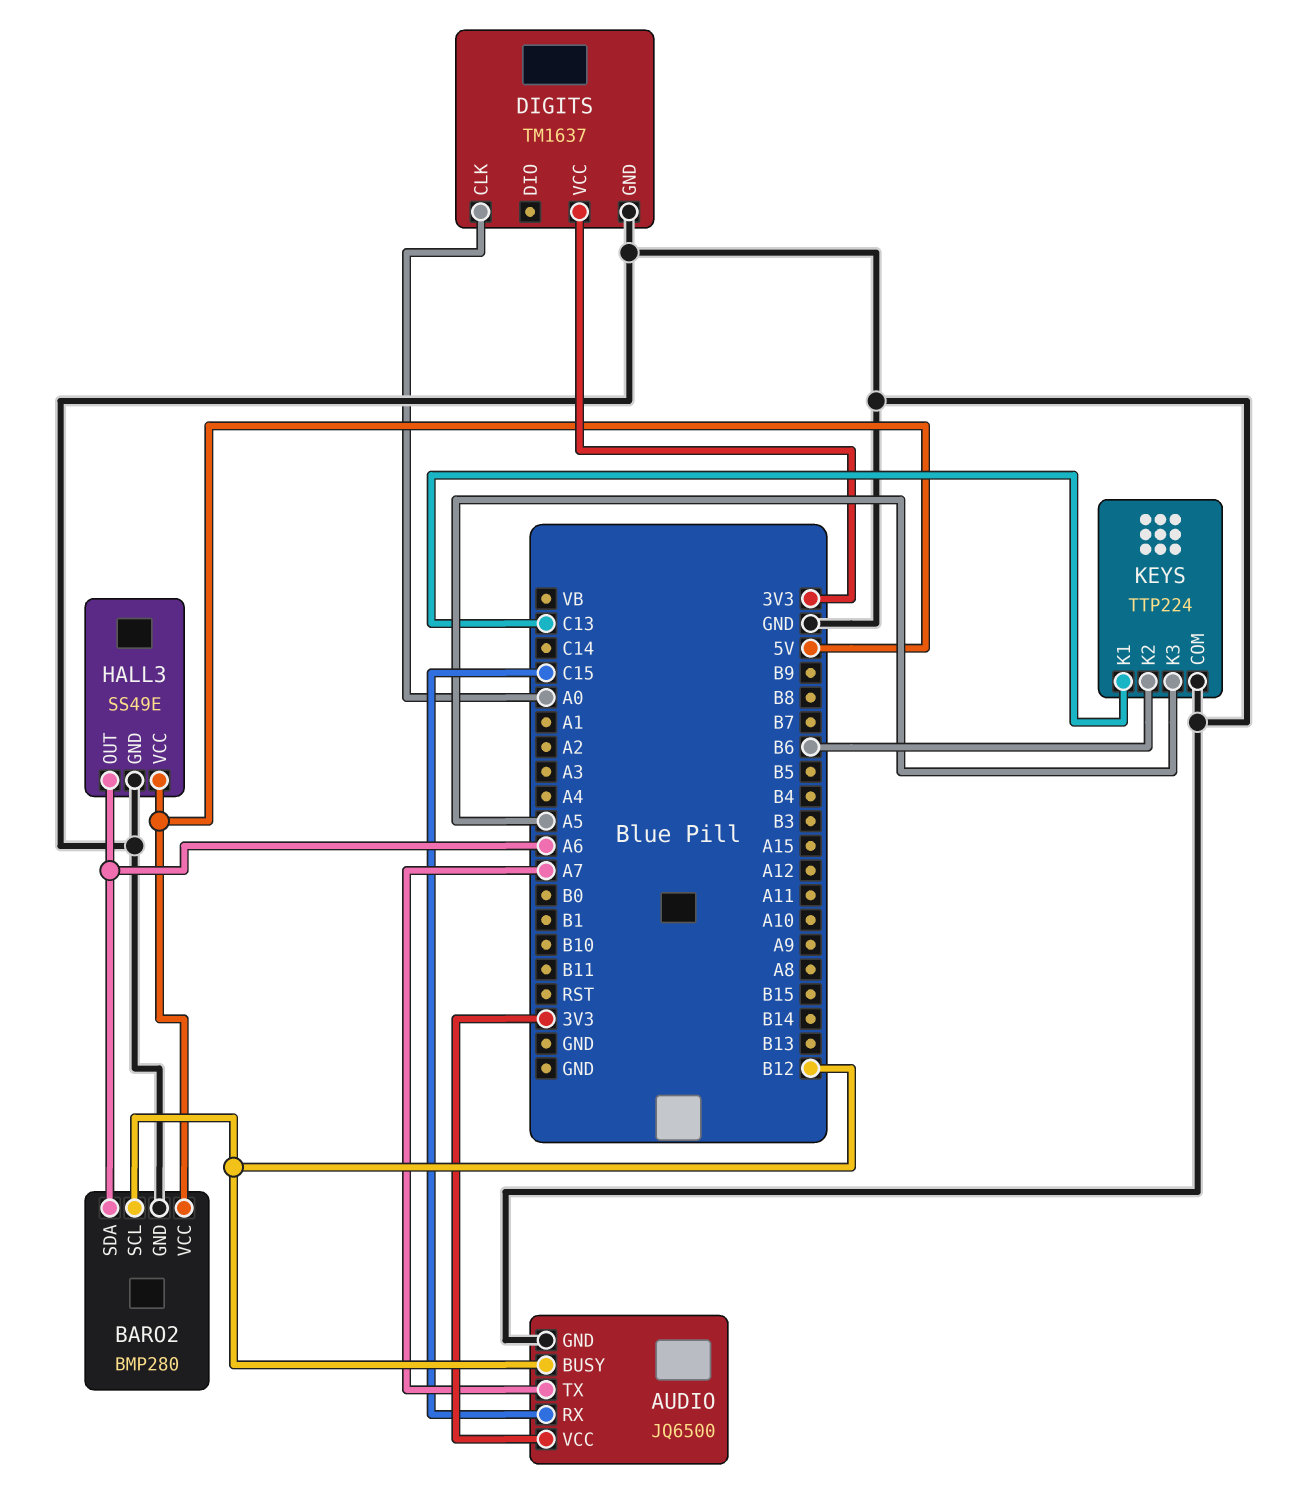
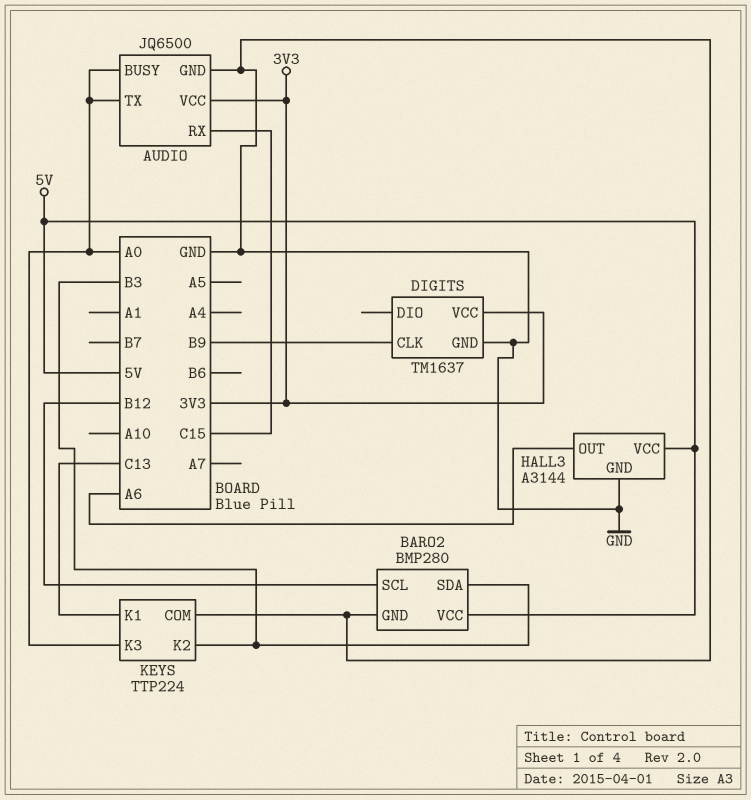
AUDIO pin BUSY: B12 -> A0
AUDIO pin TX: A7 -> A0
BARO2 pin SDA: A6 -> B3
DIGITS pin CLK: A0 -> B9
HALL3: SS49E -> A3144
KEYS pin K2: B6 -> B3
KEYS pin K3: A5 -> A0

